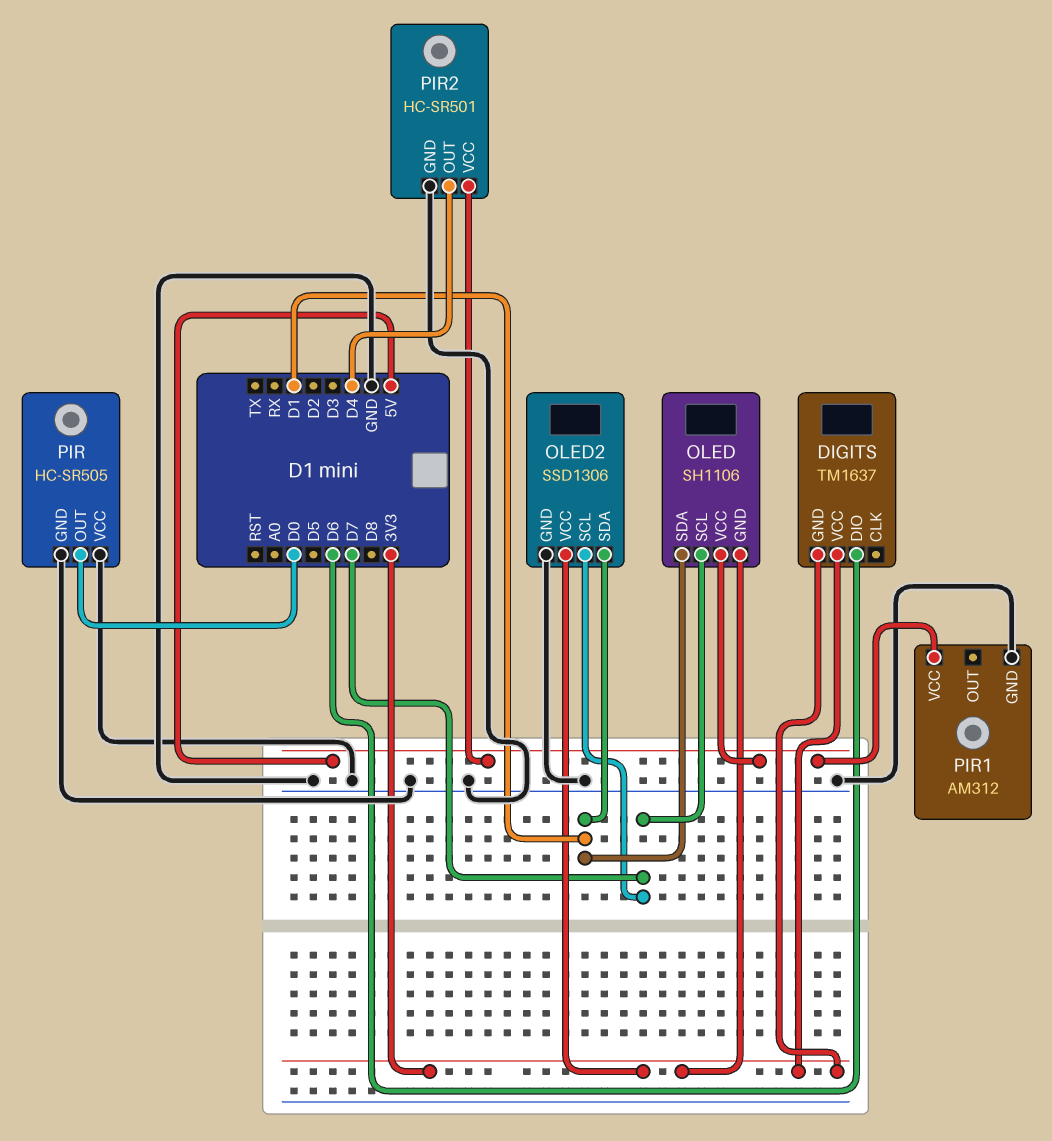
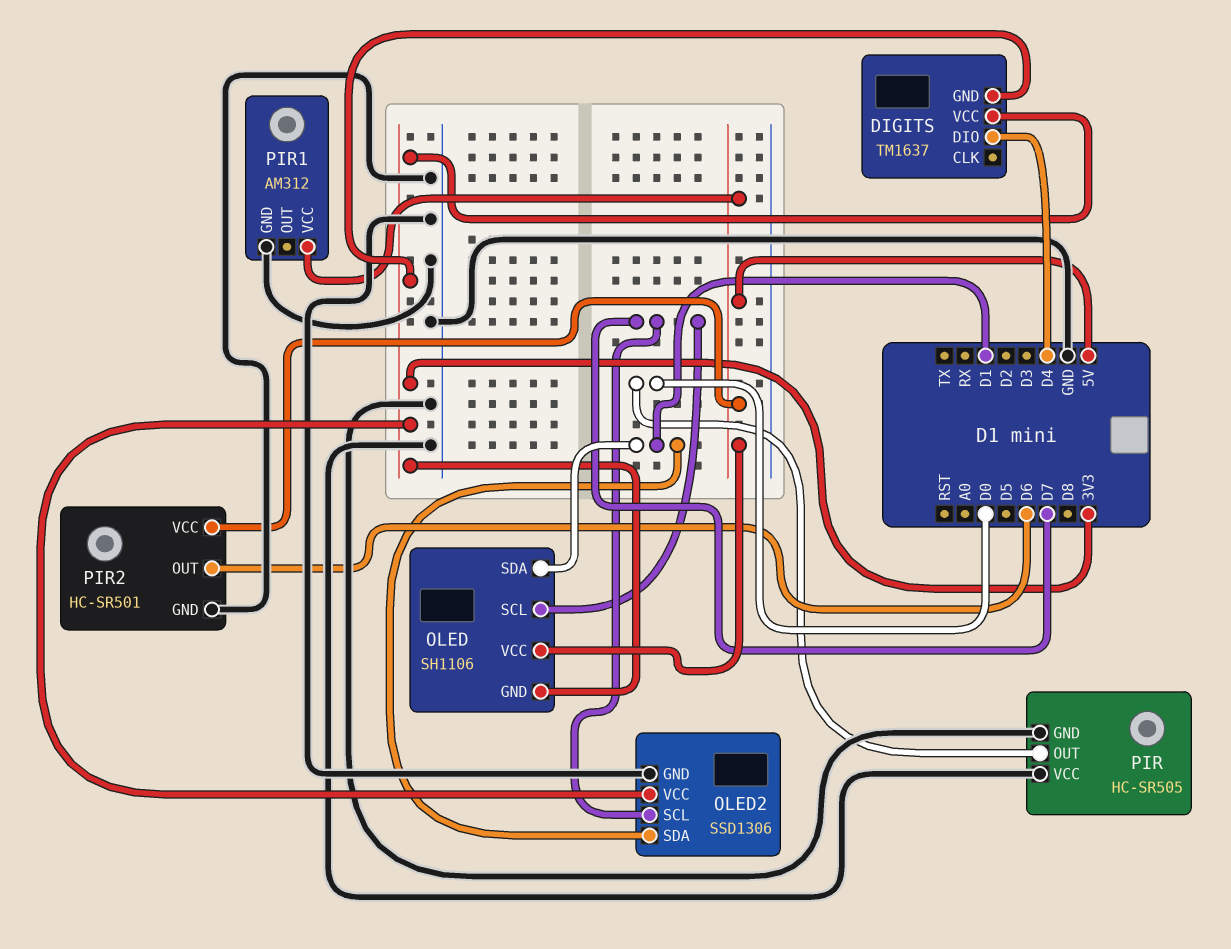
DIGITS pin DIO: D6 -> D4
PIR2 pin OUT: D4 -> D6

